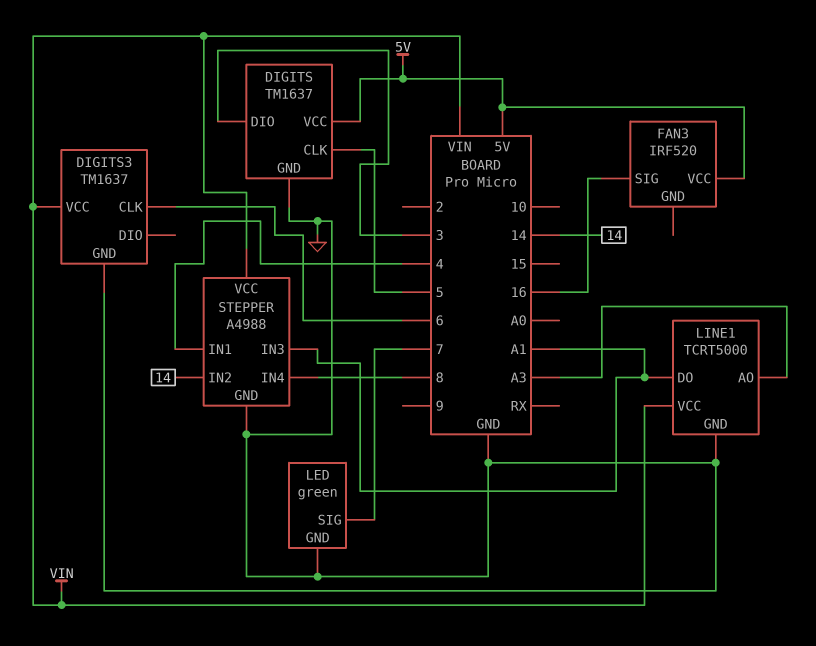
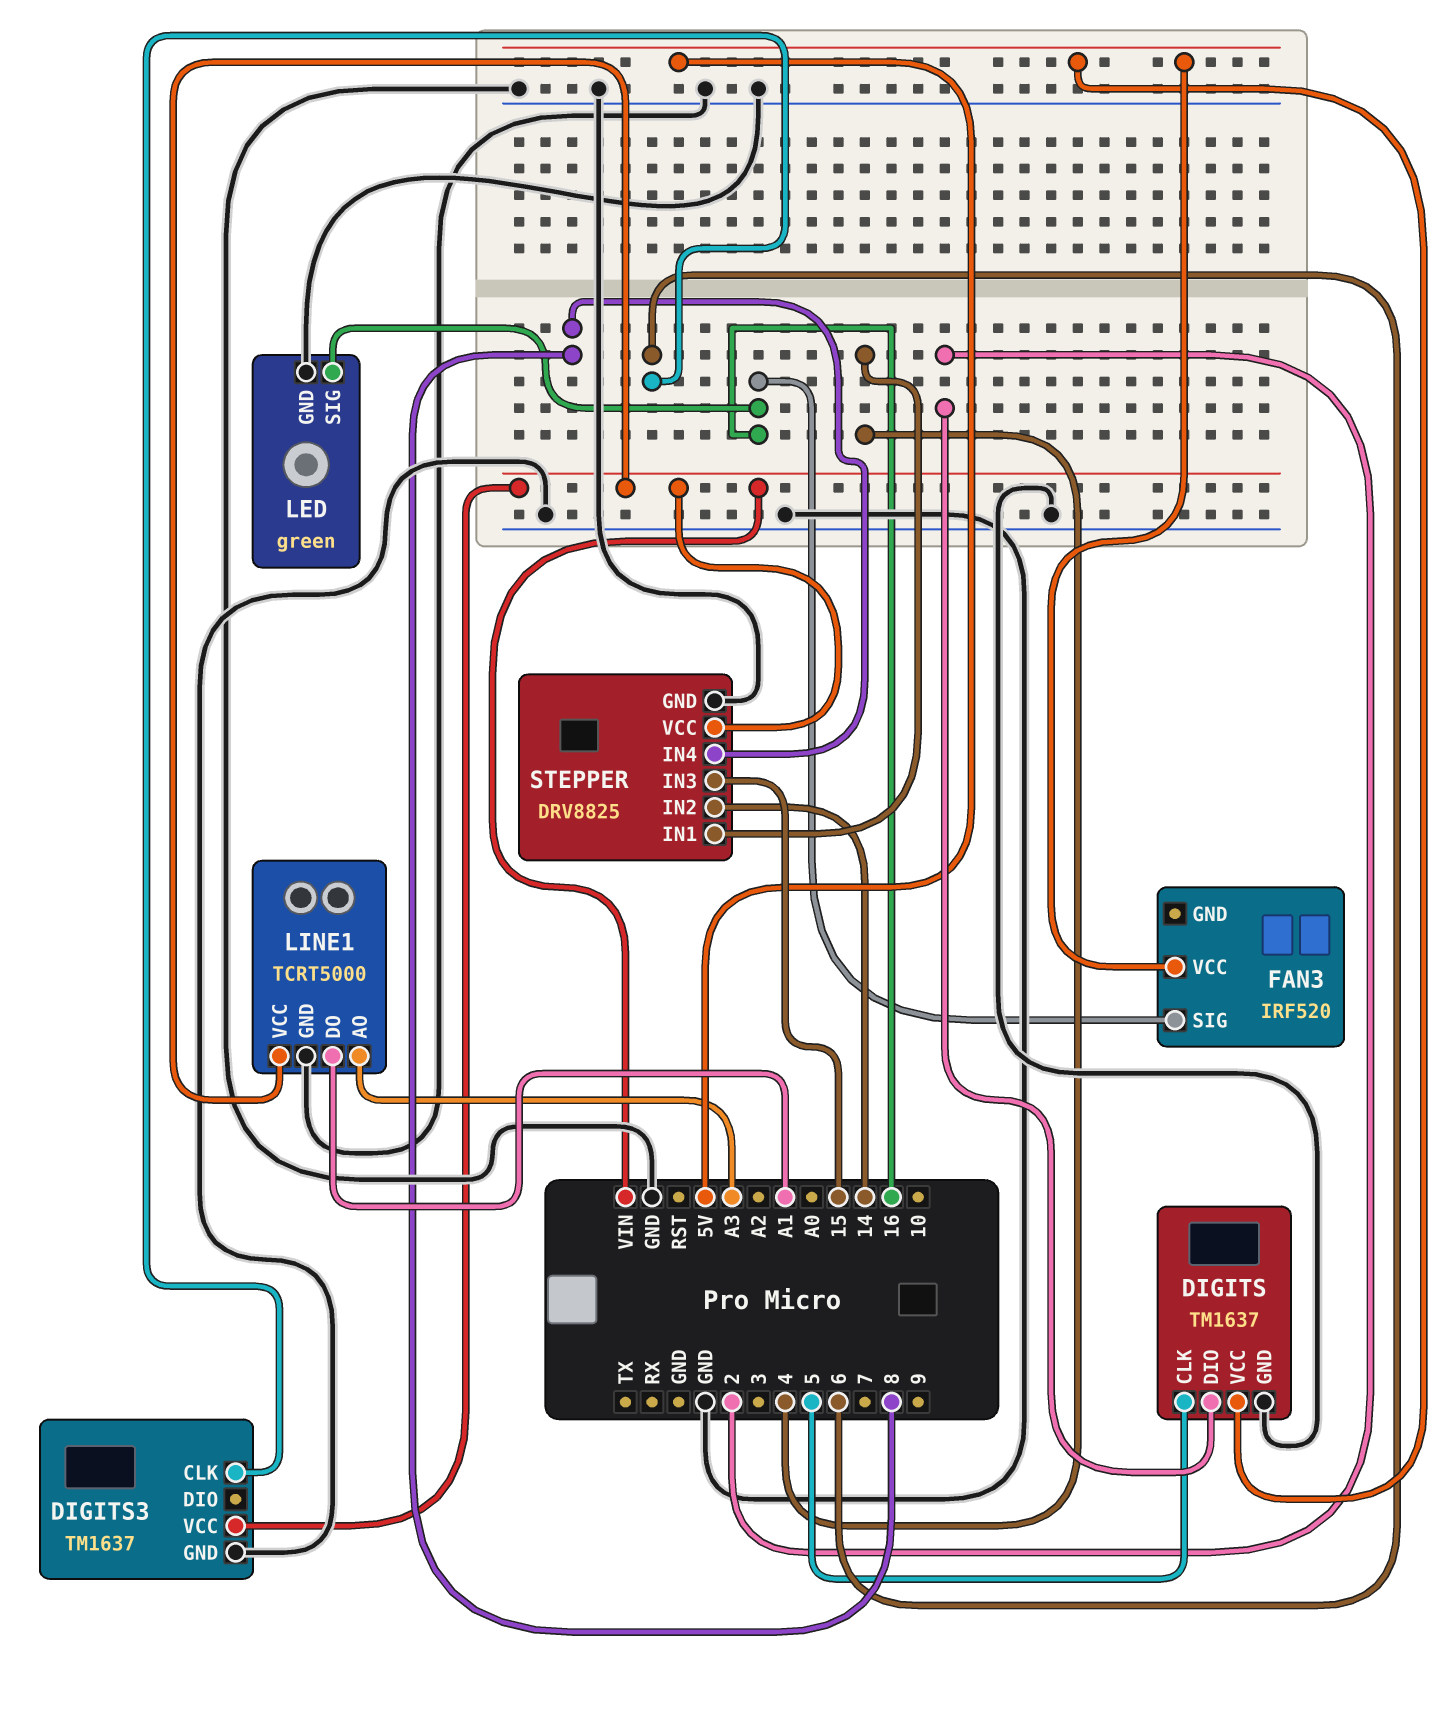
DIGITS pin DIO: 3 -> 2
LED pin SIG: 7 -> 16
STEPPER: A4988 -> DRV8825
STEPPER pin IN3: A1 -> 15

